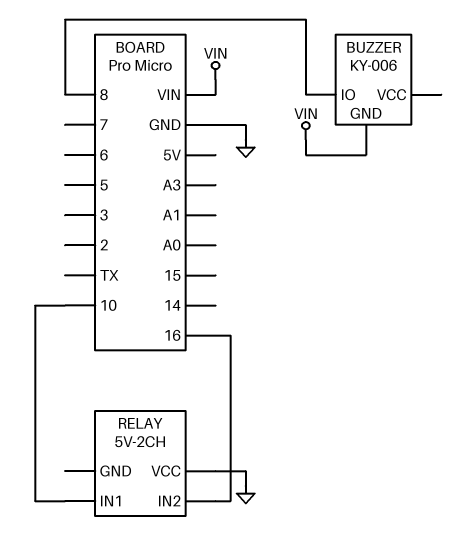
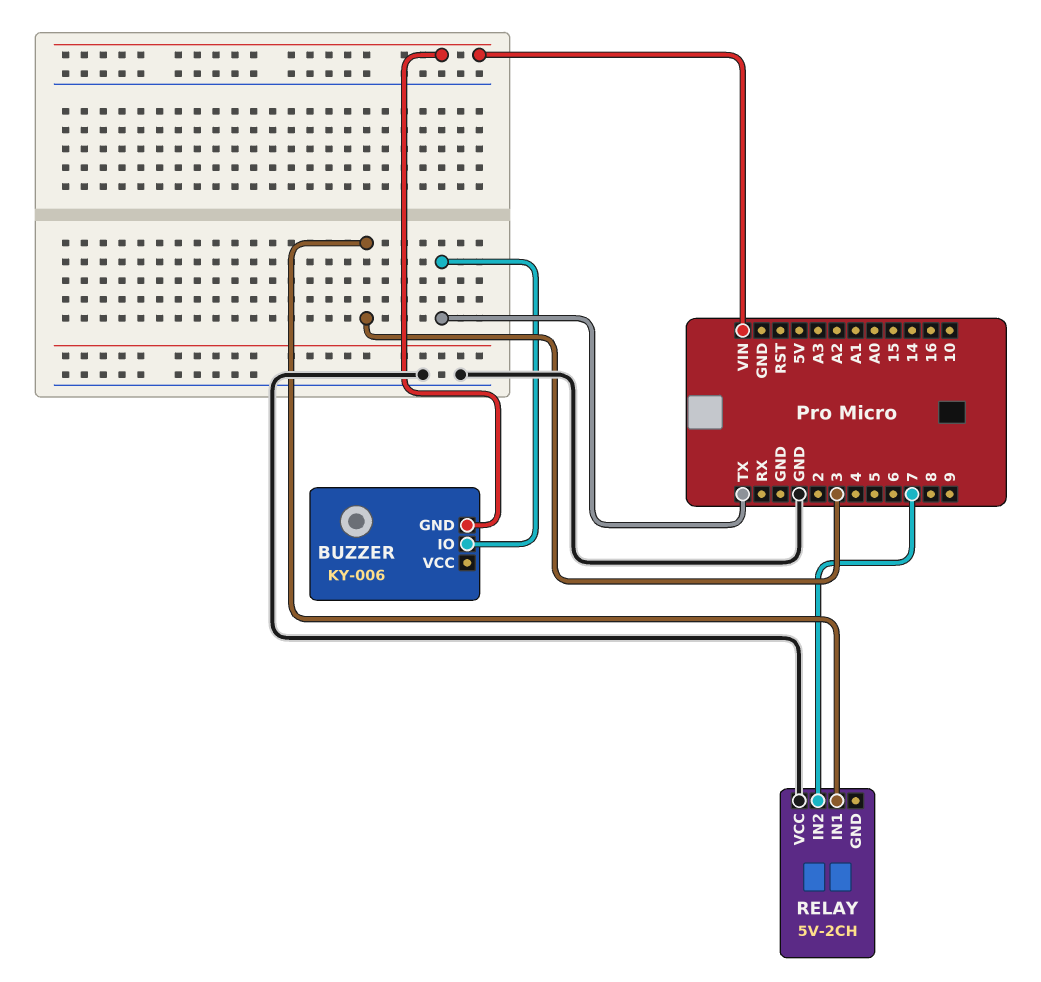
BUZZER pin IO: 8 -> TX
RELAY pin IN1: 10 -> 3
RELAY pin IN2: 16 -> 7

